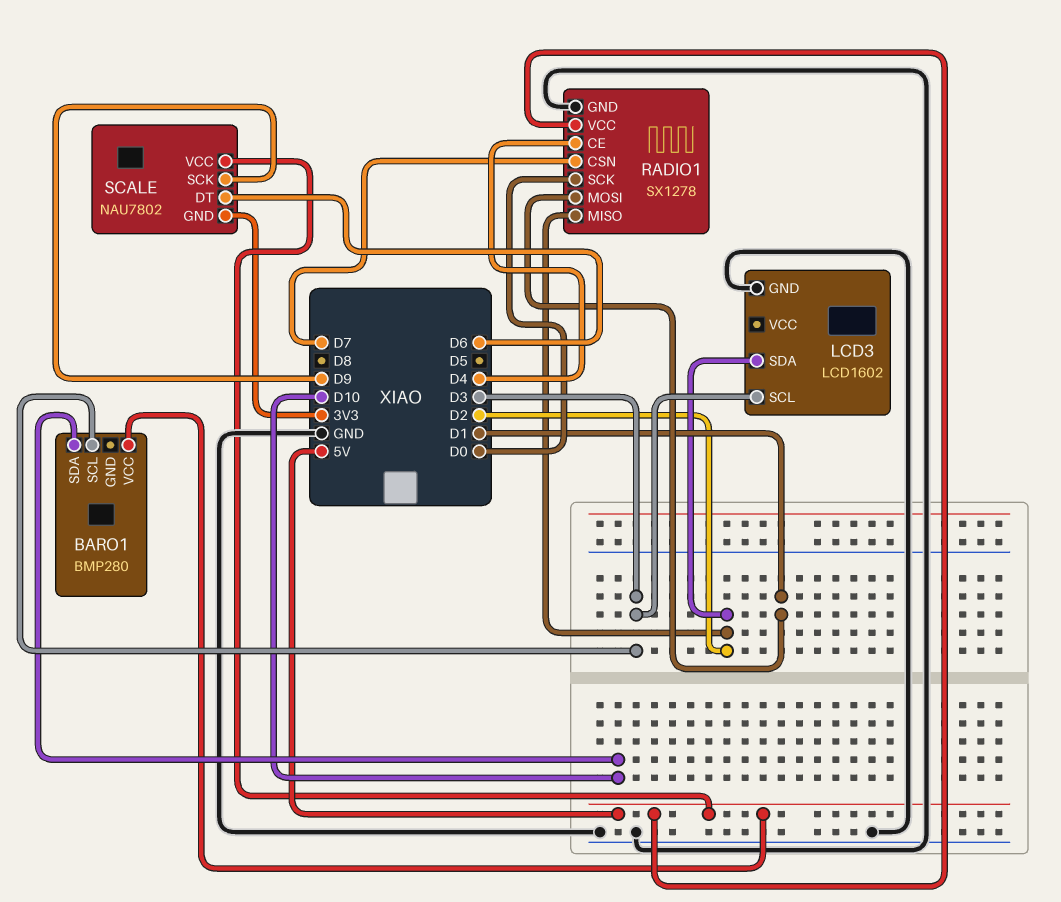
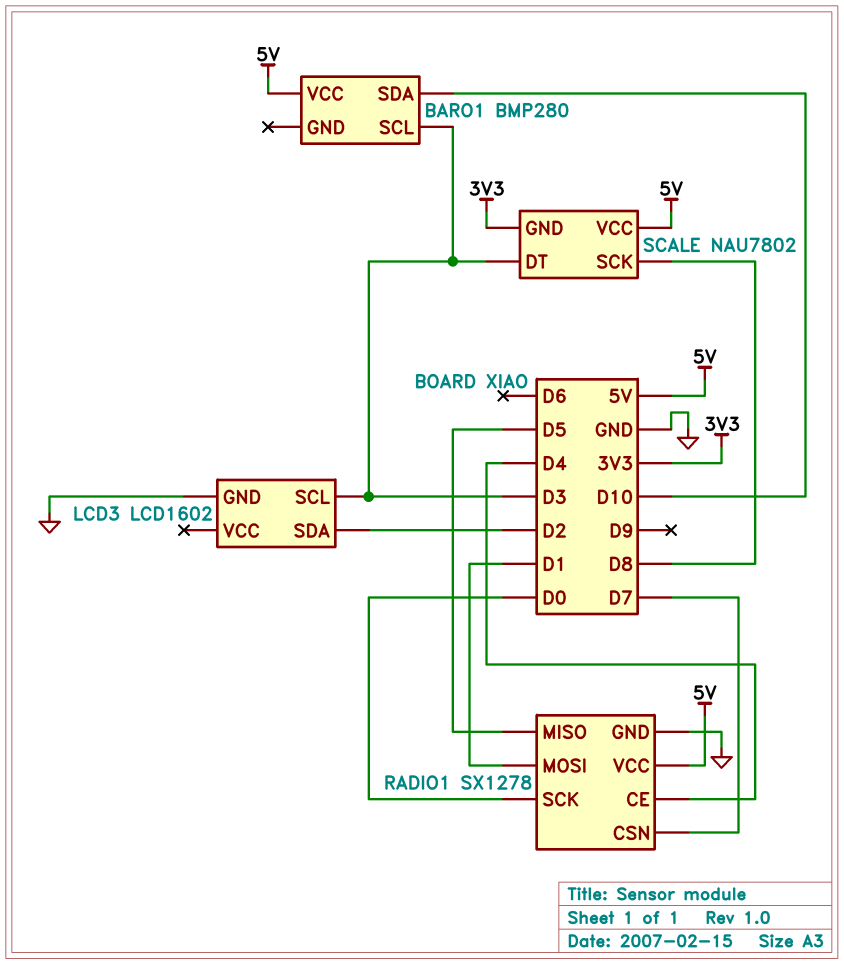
RADIO1 pin MISO: D2 -> D5
SCALE pin DT: D6 -> D3
SCALE pin SCK: D9 -> D8

